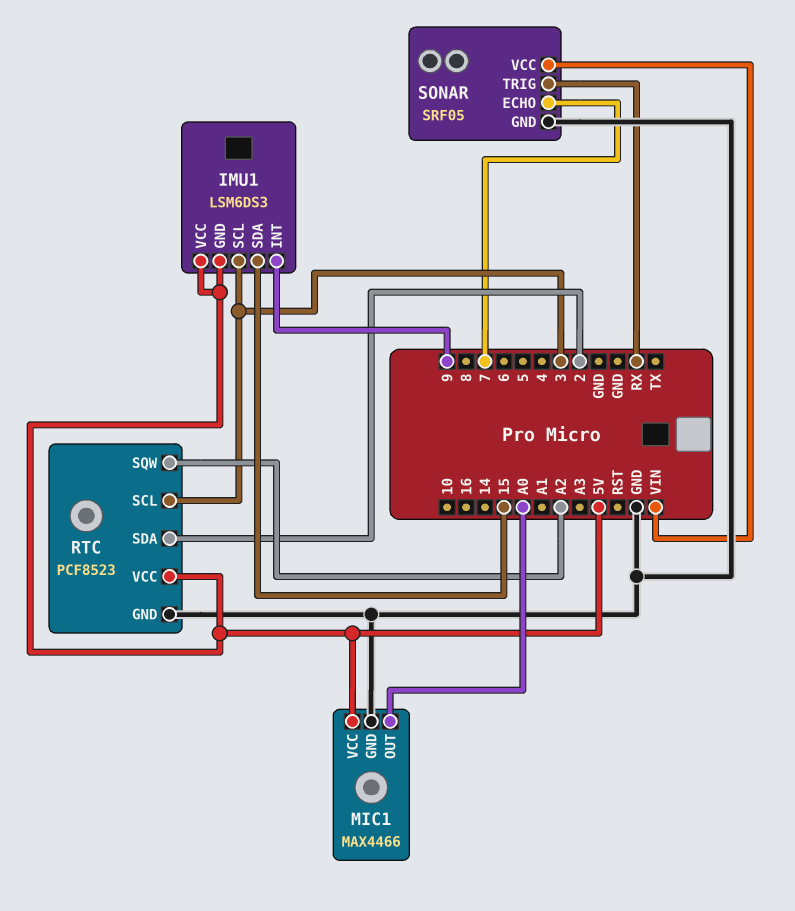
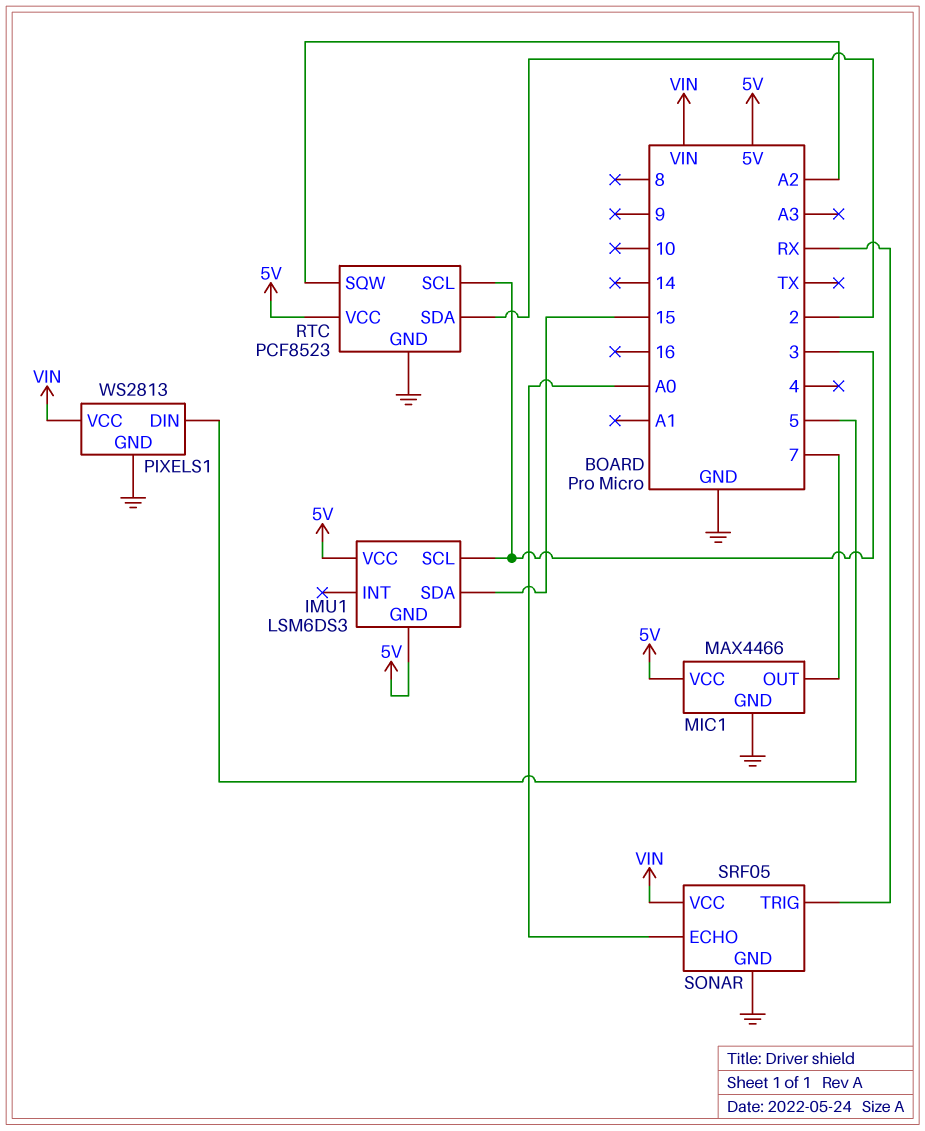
IMU1 pin INT: 9 -> none
MIC1 pin OUT: A0 -> 7
PIXELS1: none -> WS2813
PIXELS1 pin DIN: none -> 5
PIXELS1 pin GND: none -> GND
PIXELS1 pin VCC: none -> VIN
SONAR pin ECHO: 7 -> A0

